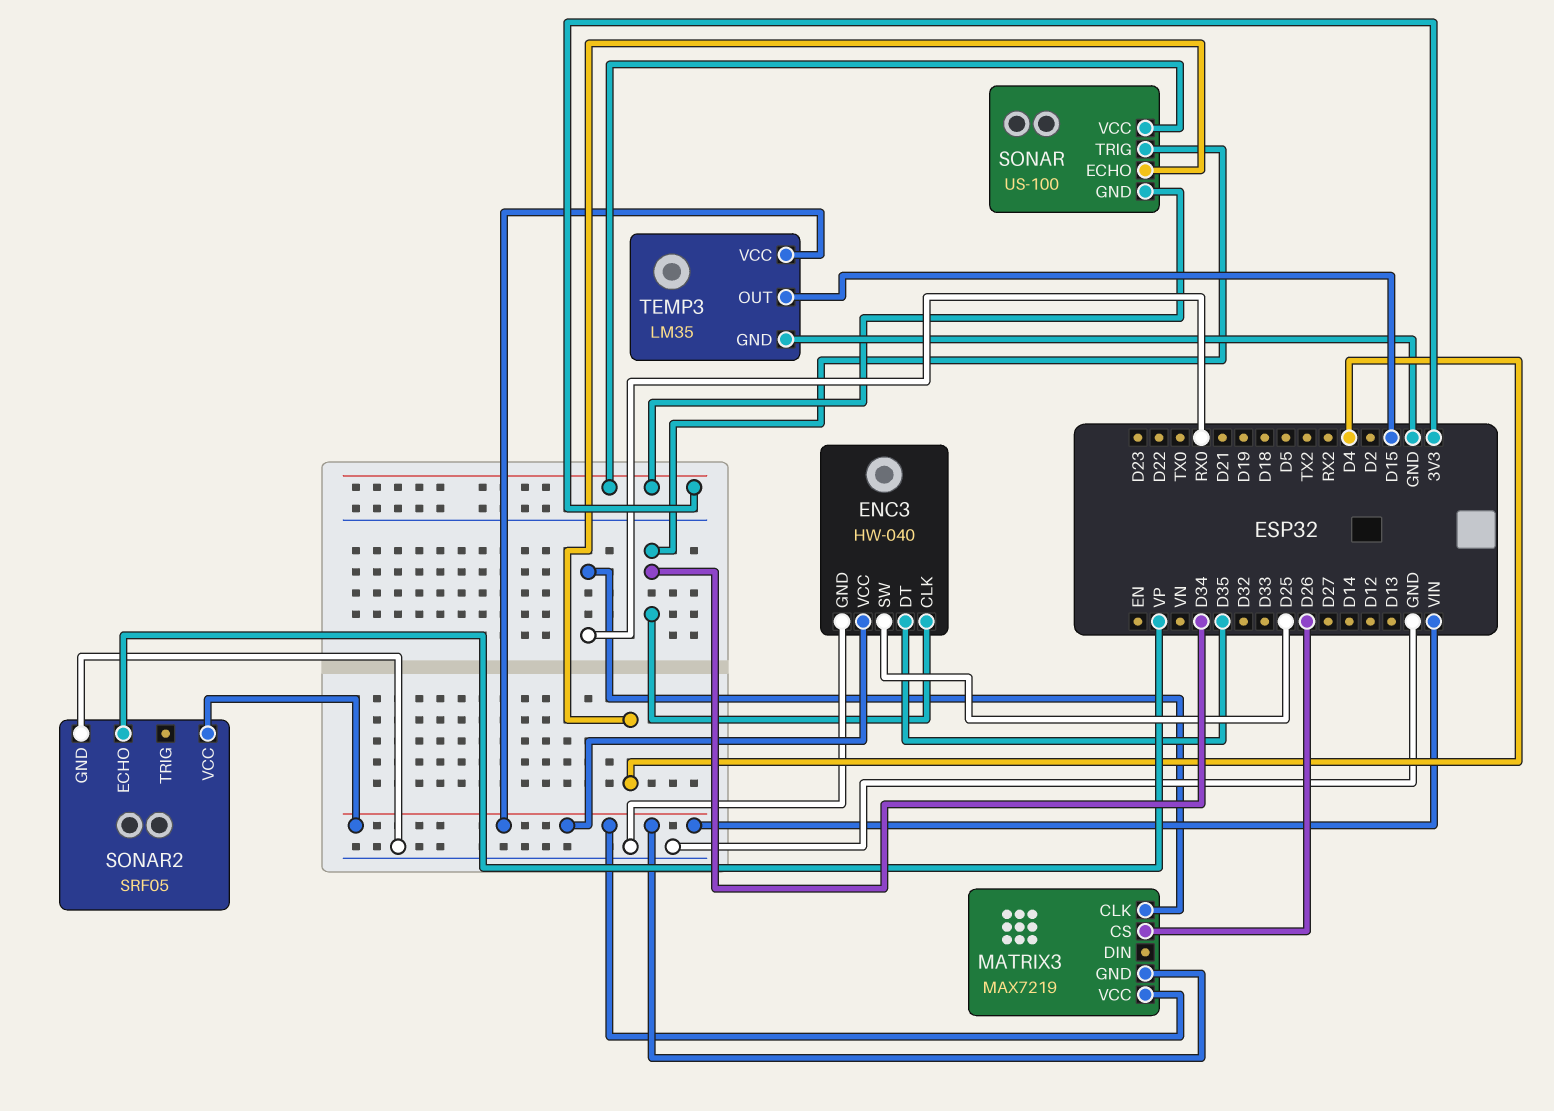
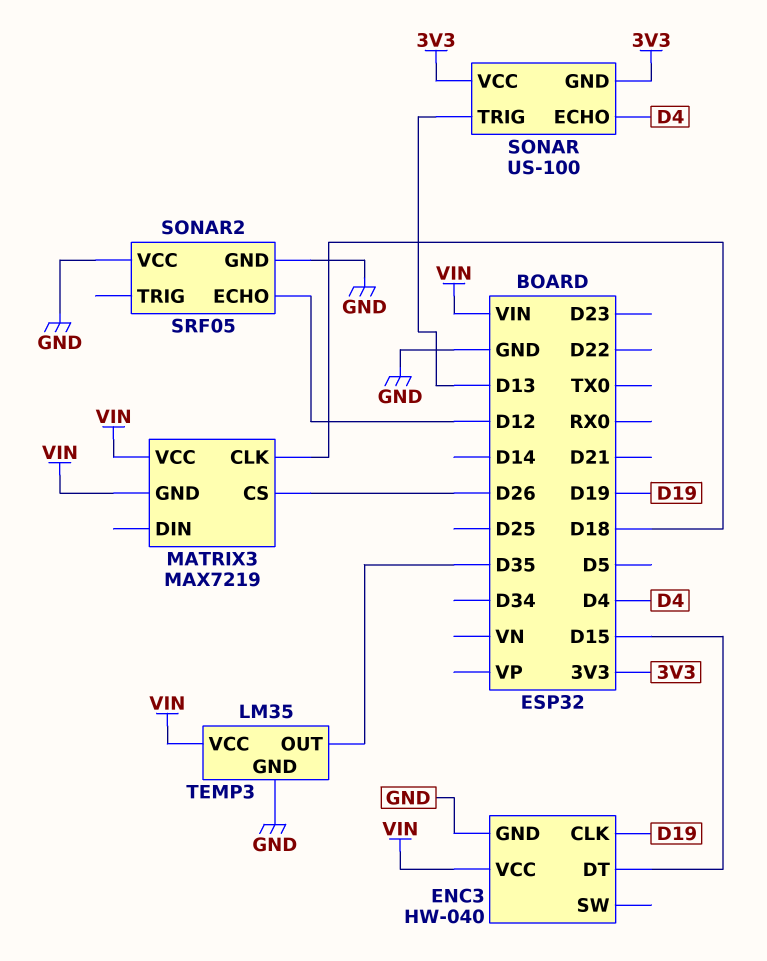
ENC3 pin CLK: D34 -> D19
ENC3 pin DT: D35 -> D15
ENC3 pin SW: D25 -> none
MATRIX3 pin CLK: RX0 -> D18
SONAR pin TRIG: D34 -> D13
SONAR2 pin ECHO: VP -> D12
SONAR2 pin VCC: VIN -> GND
TEMP3 pin OUT: D15 -> D35

